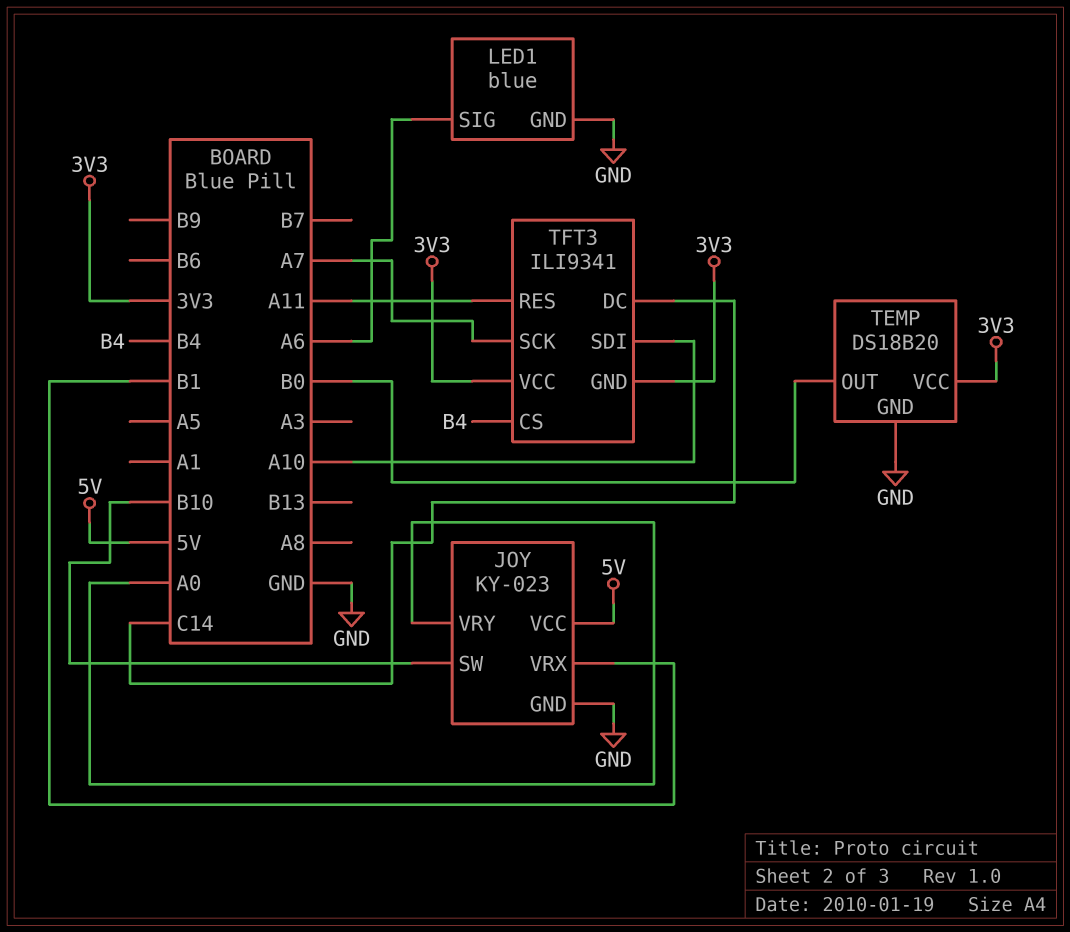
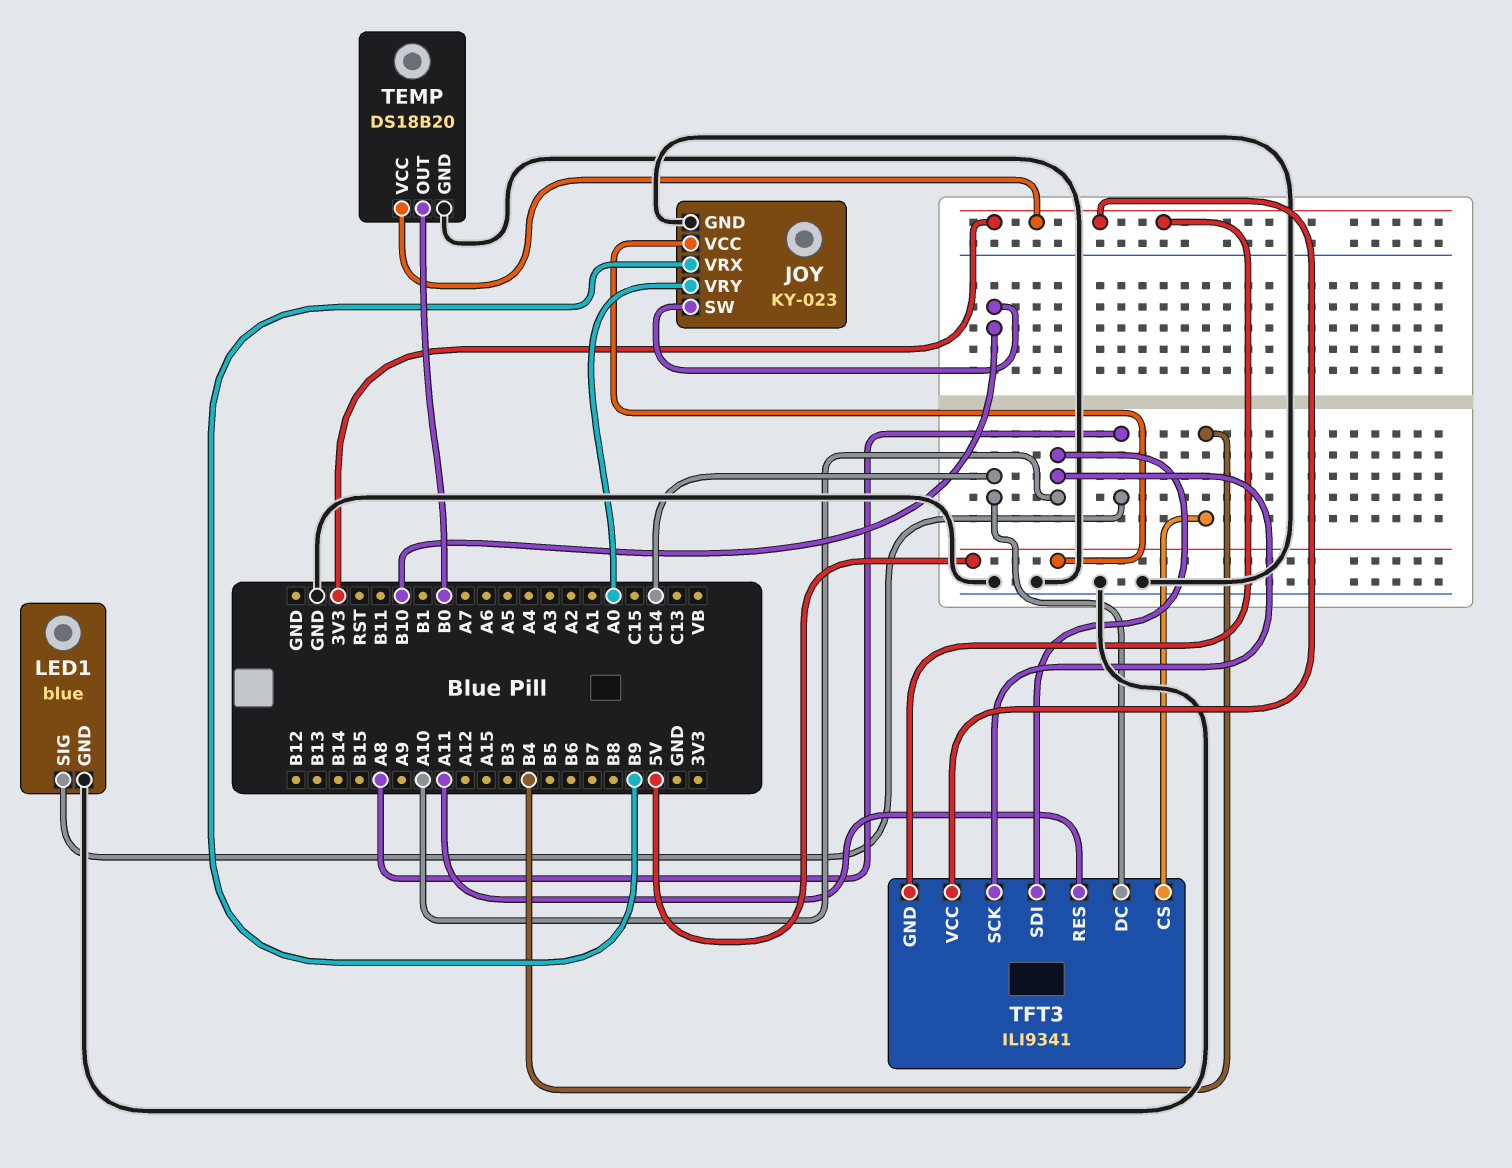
JOY pin VRX: B1 -> B9
LED1 pin SIG: A6 -> A8
TFT3 pin SCK: A7 -> A10

